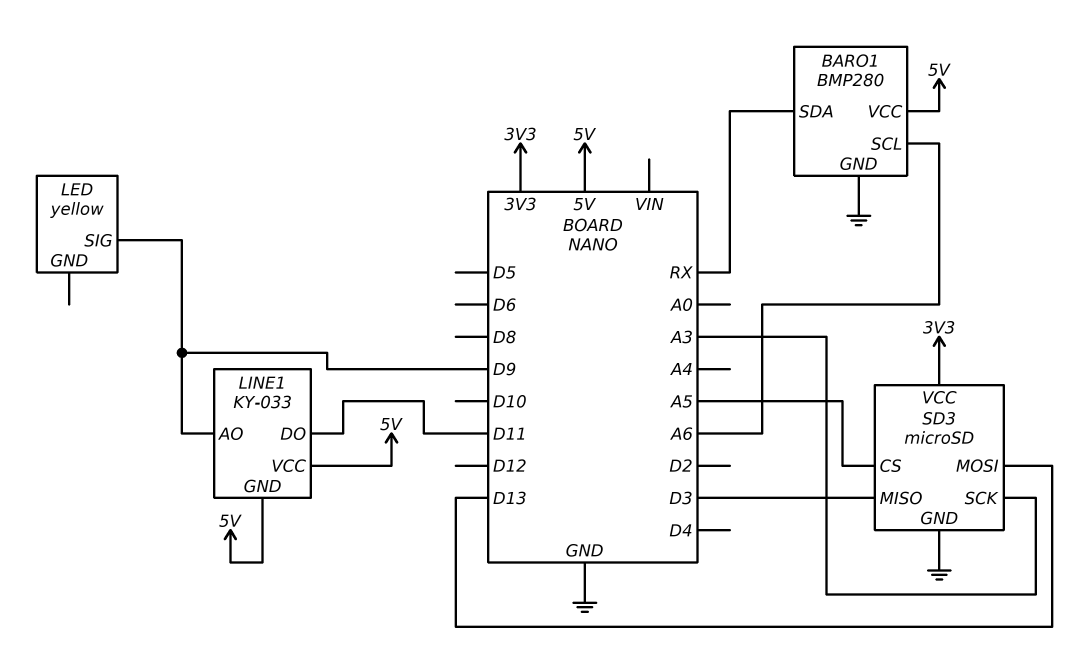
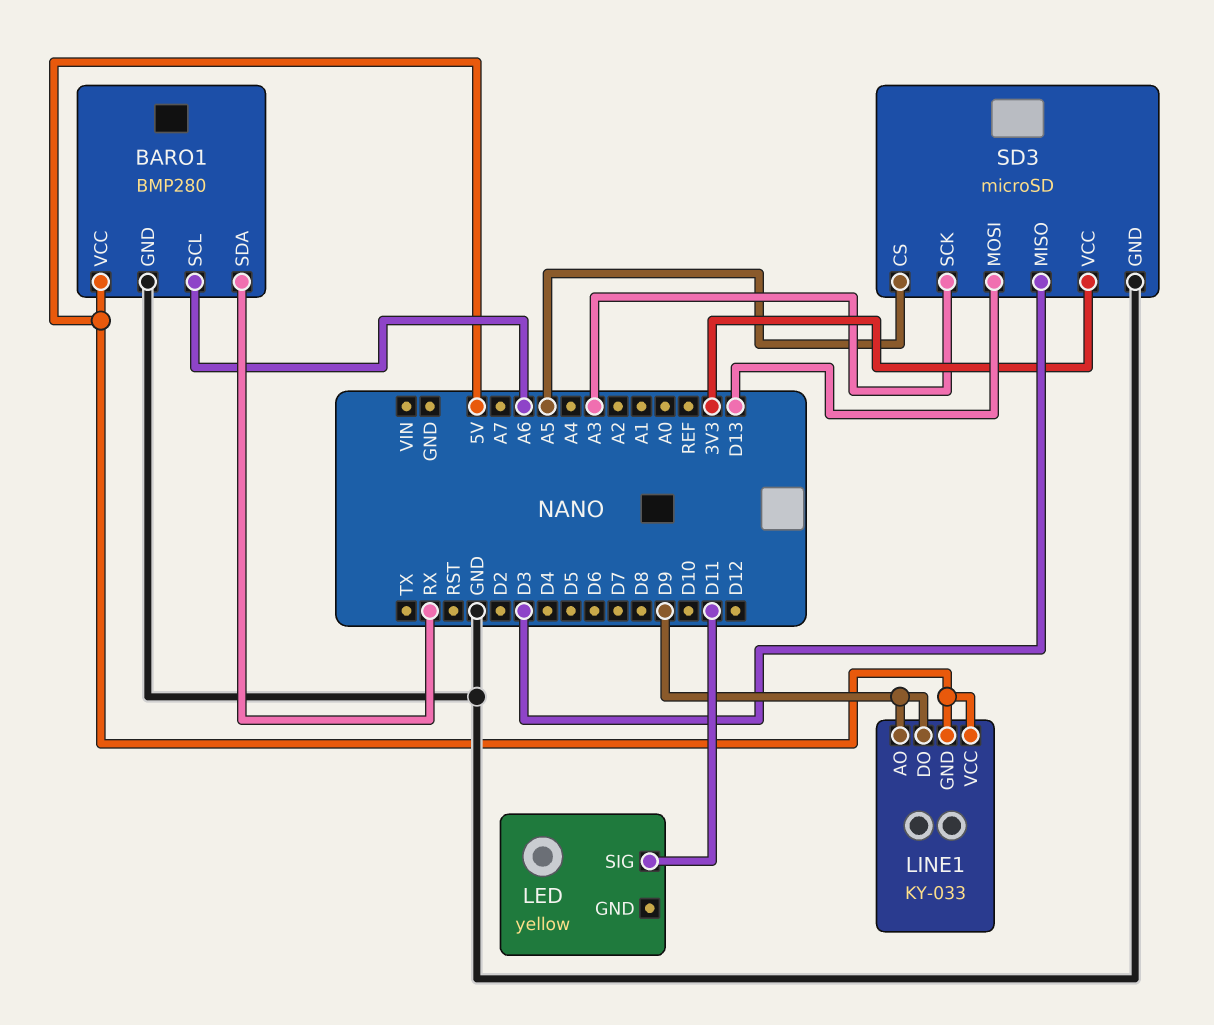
LED pin SIG: D9 -> D11
LINE1 pin DO: D11 -> D9

